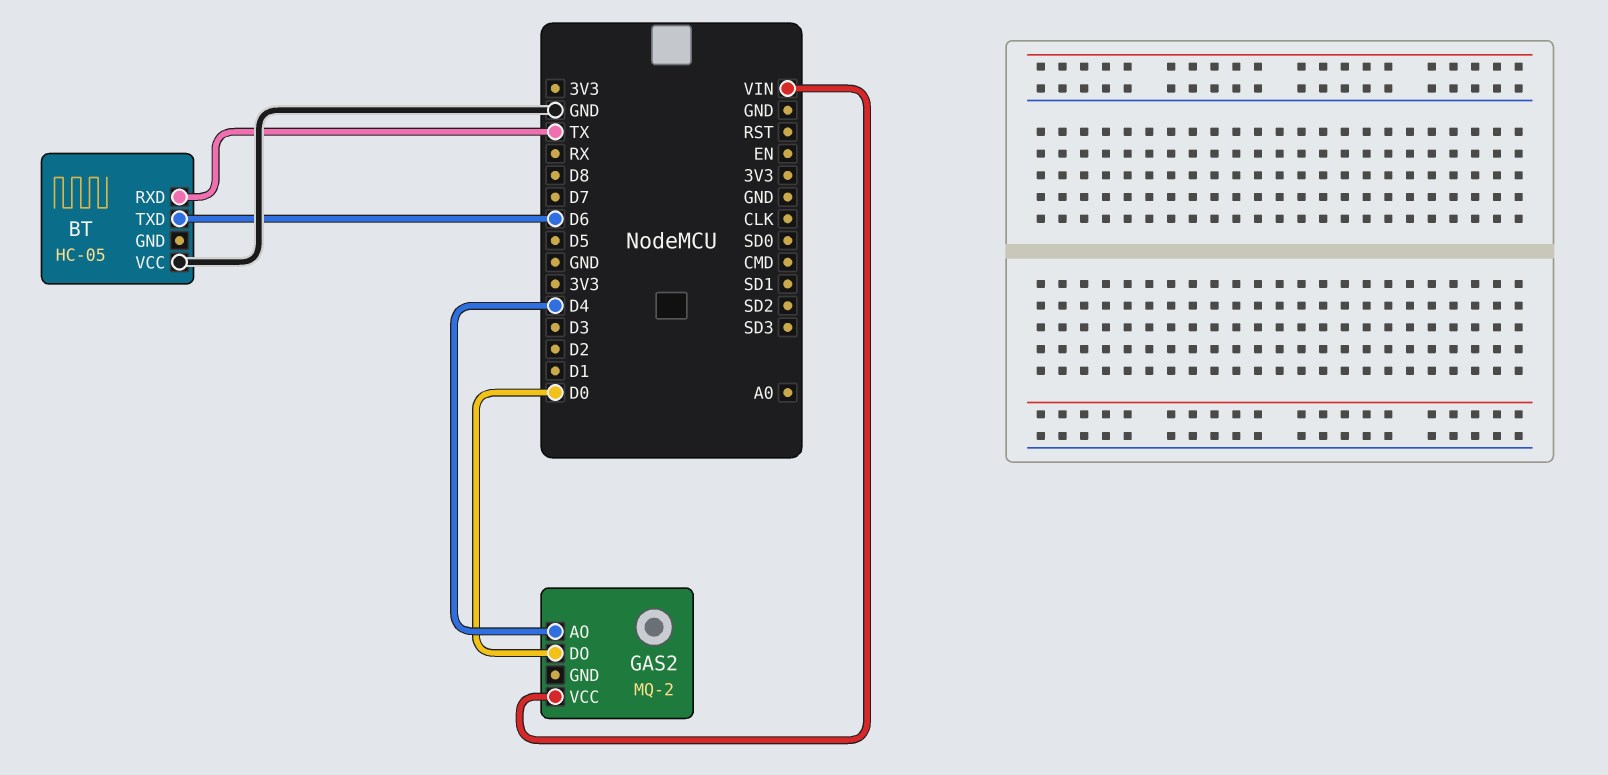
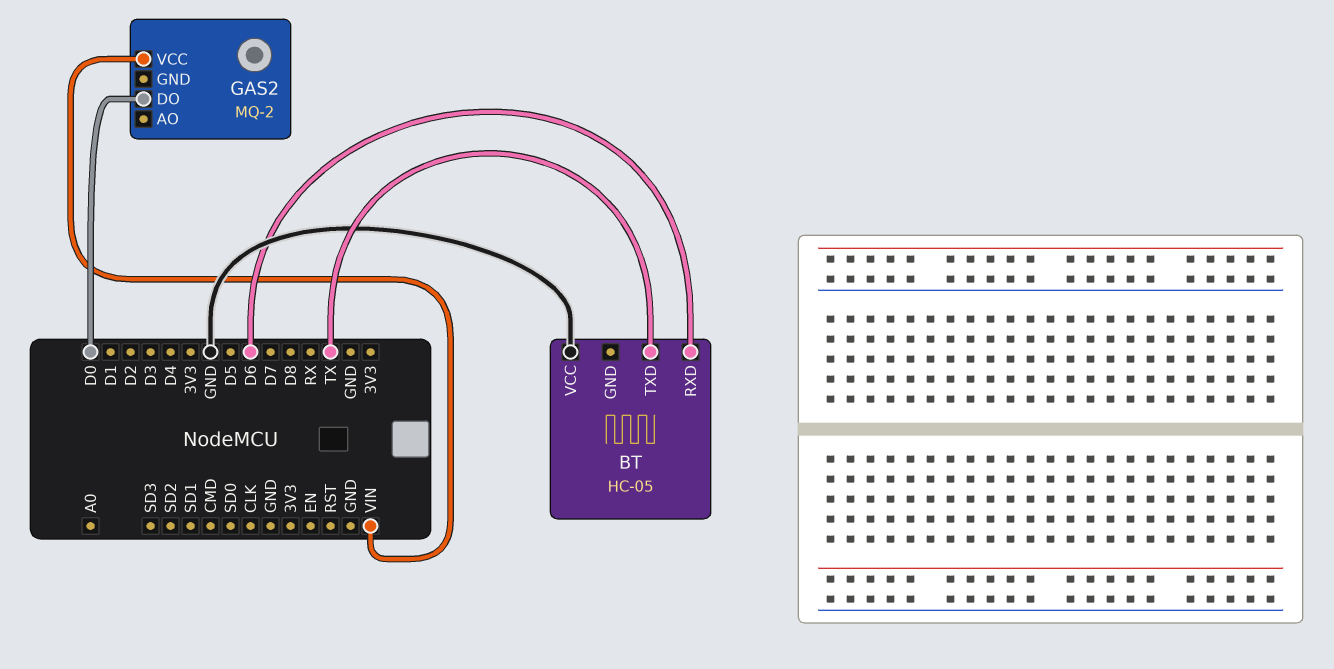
BT pin RXD: TX -> D6
BT pin TXD: D6 -> TX
GAS2 pin AO: D4 -> none

